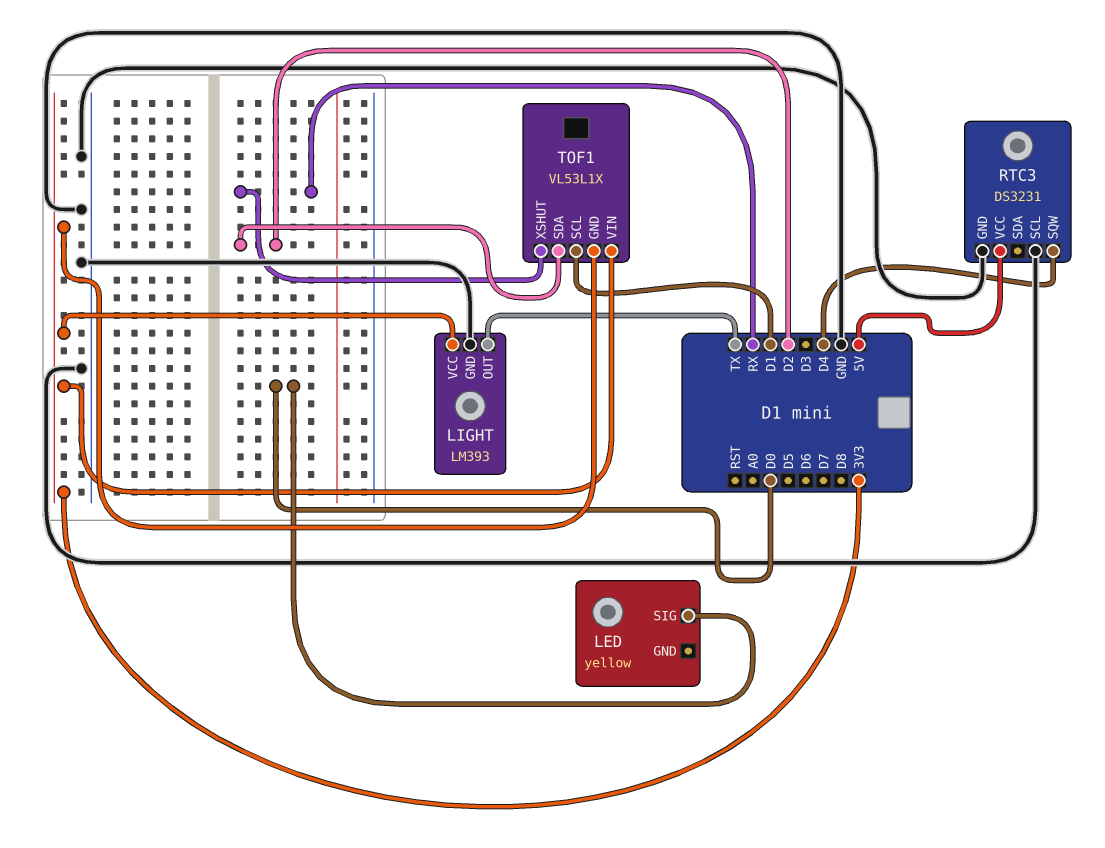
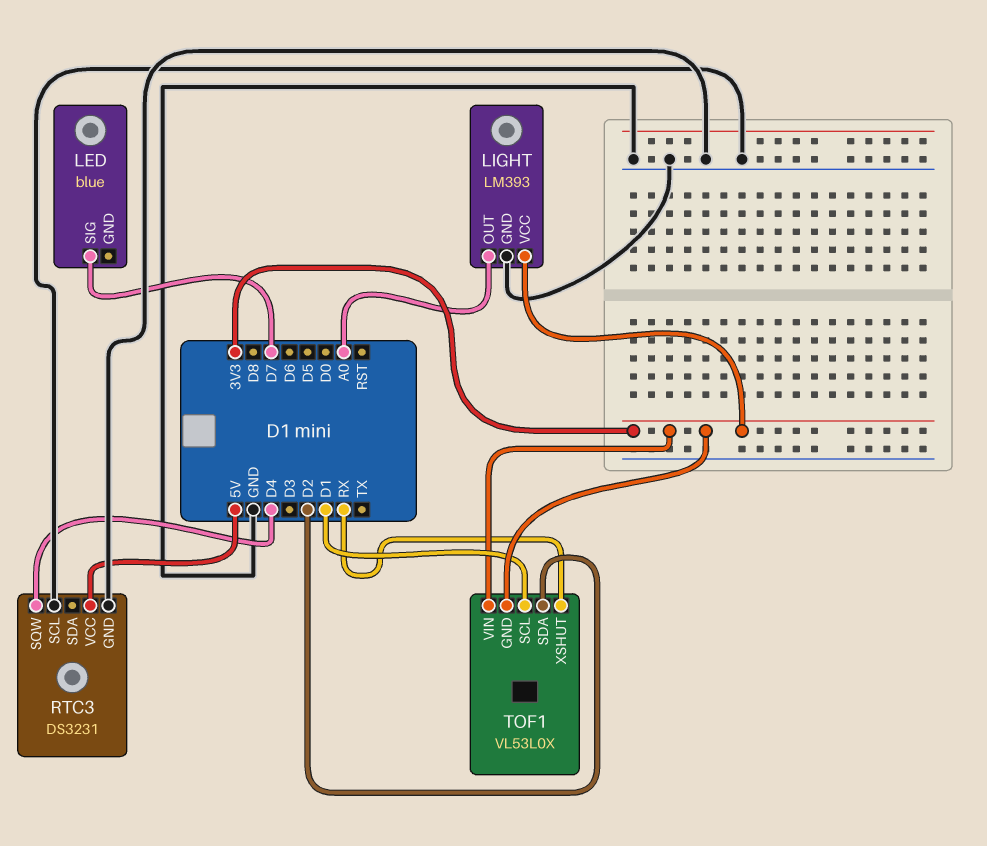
LED: yellow -> blue
LED pin SIG: D0 -> D7
LIGHT pin OUT: TX -> A0
TOF1: VL53L1X -> VL53L0X

